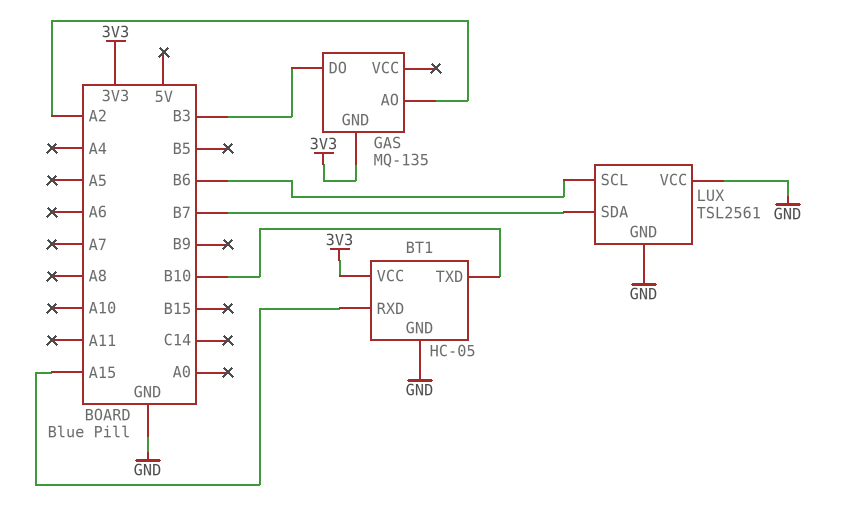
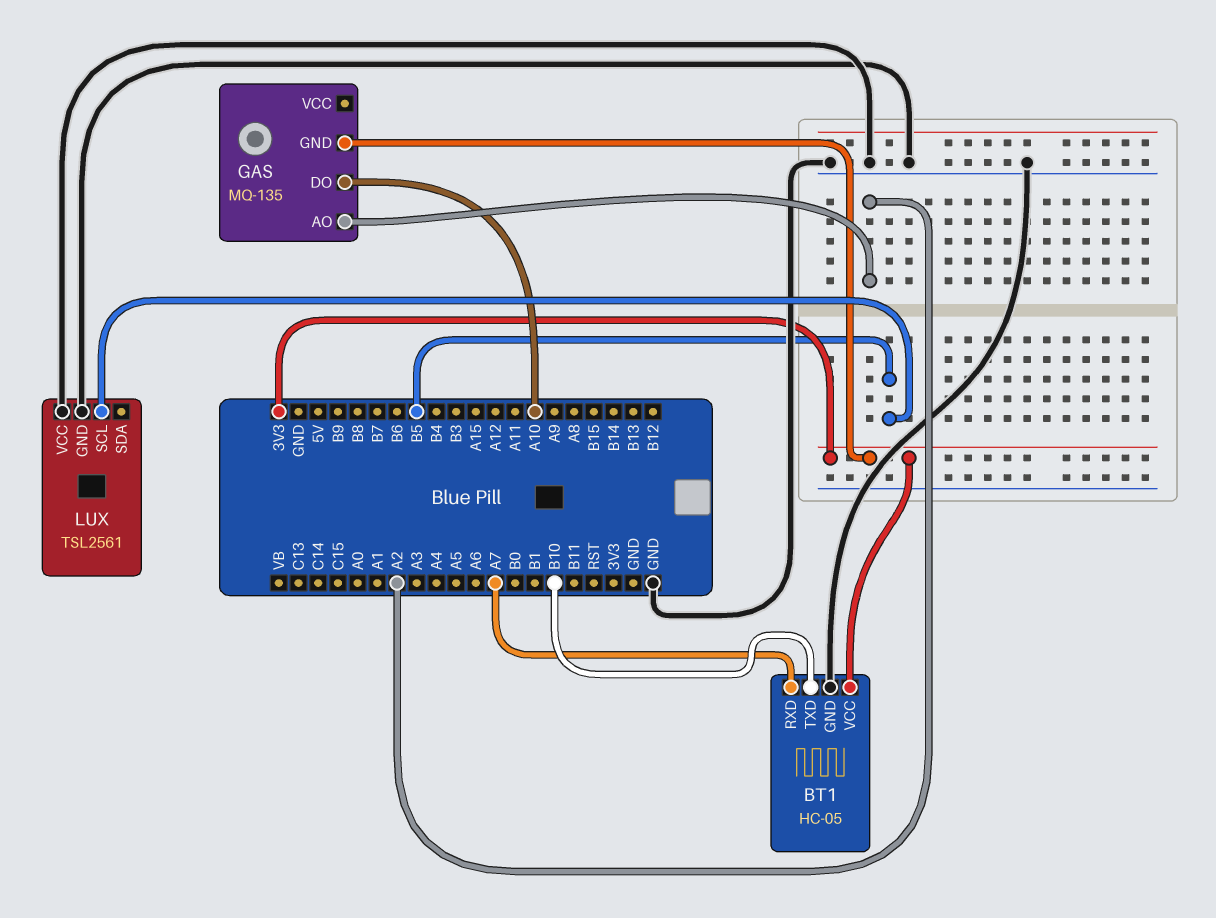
BT1 pin RXD: A15 -> A7
GAS pin DO: B3 -> A10
LUX pin SCL: B6 -> B5
LUX pin SDA: B7 -> none

